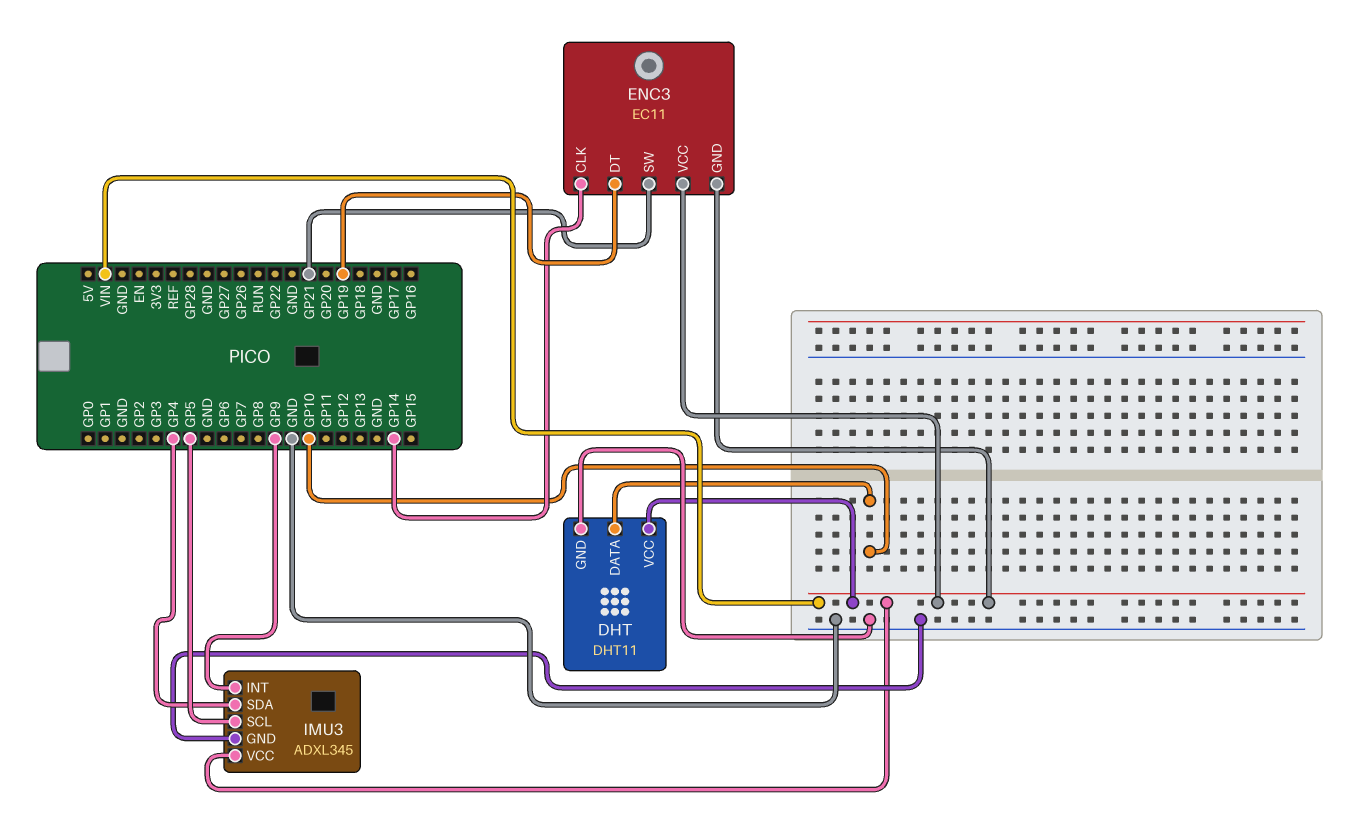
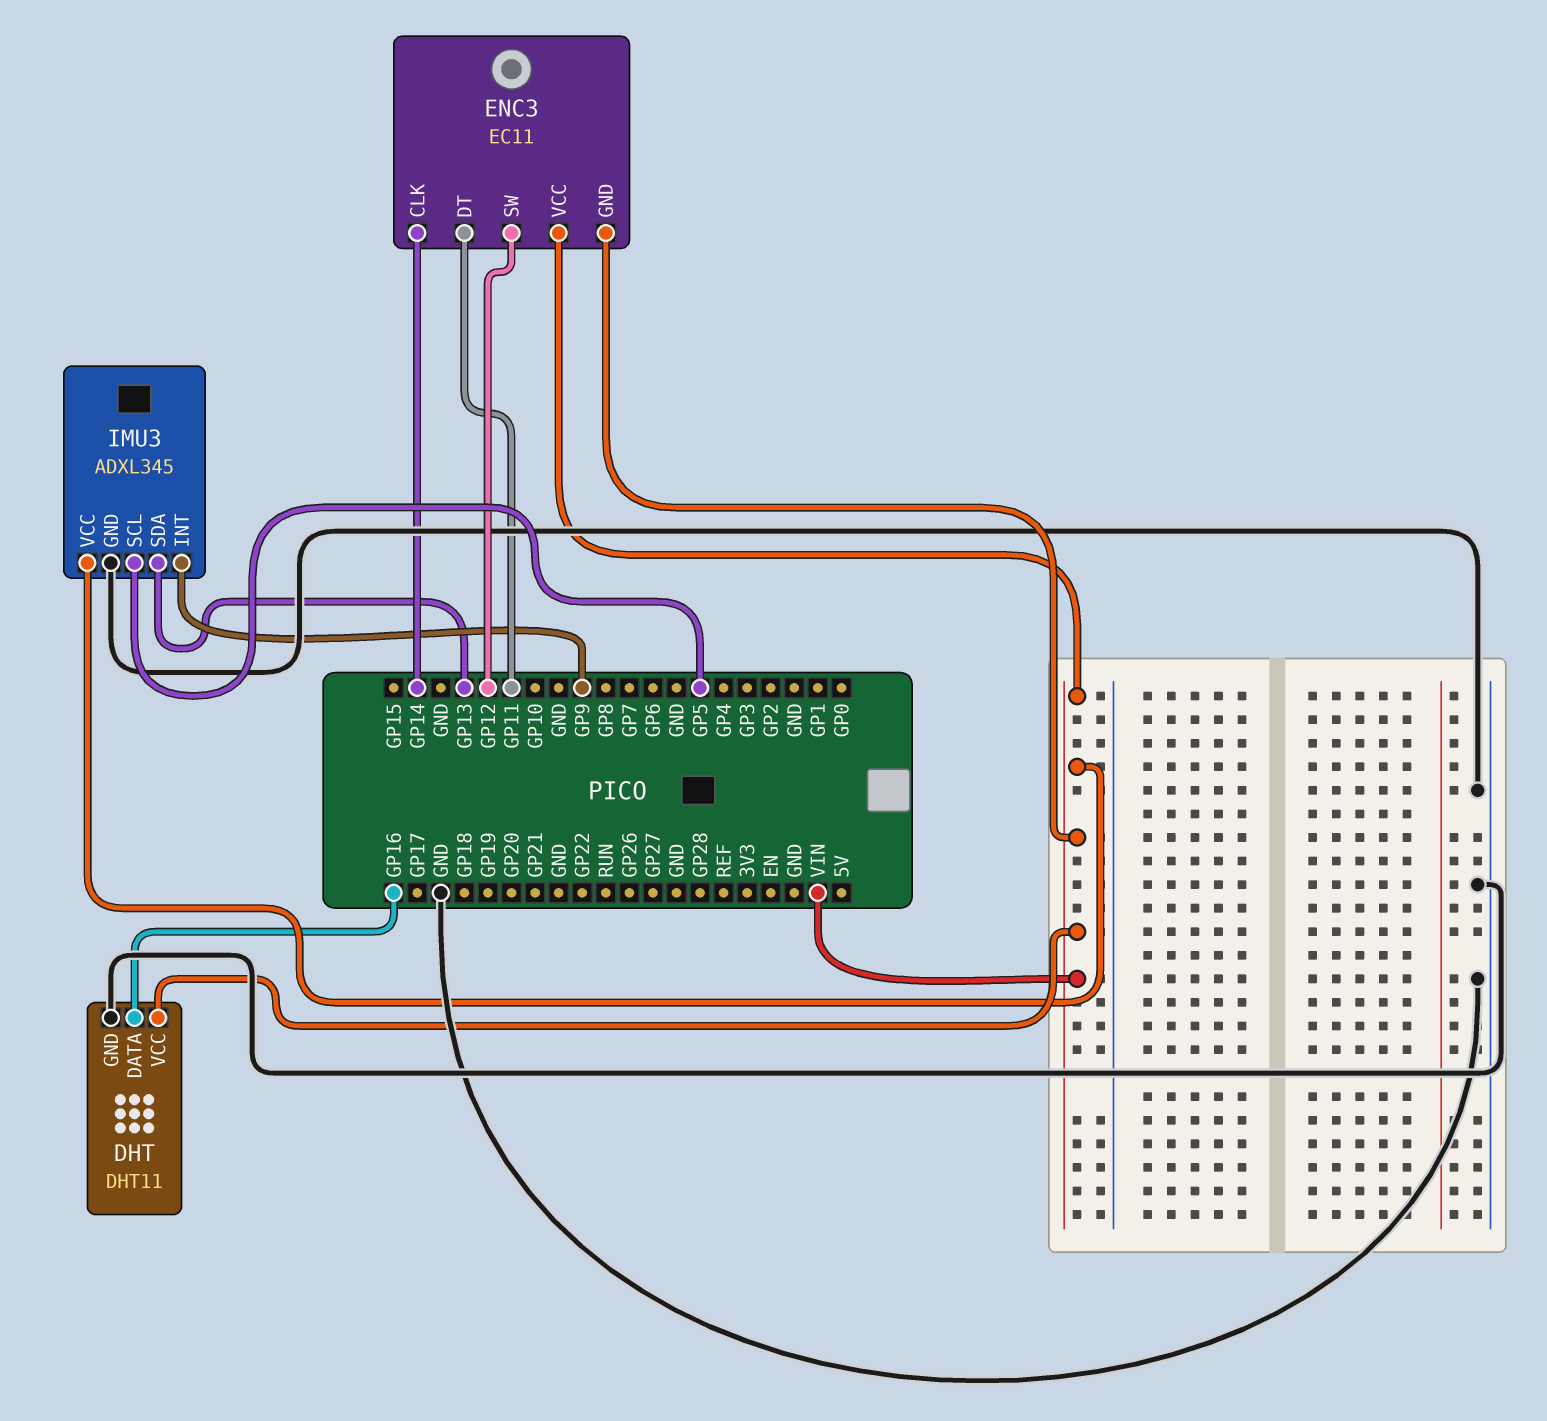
DHT pin DATA: GP10 -> GP16
ENC3 pin DT: GP19 -> GP11
ENC3 pin SW: GP21 -> GP12
IMU3 pin SDA: GP4 -> GP13

